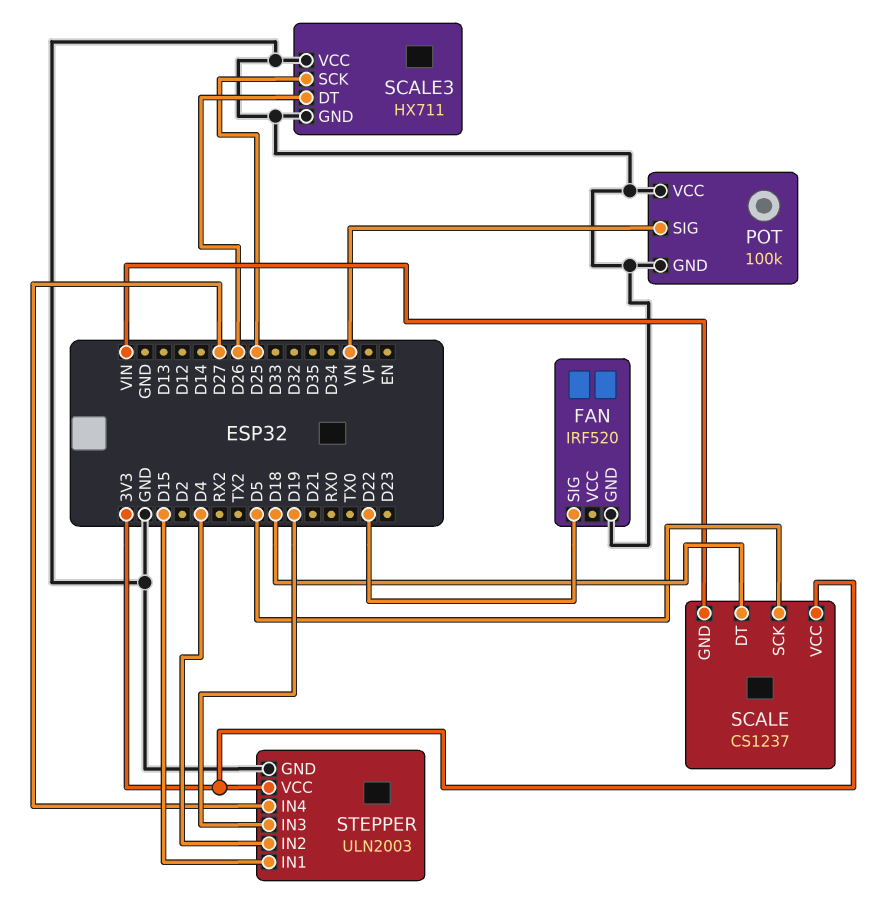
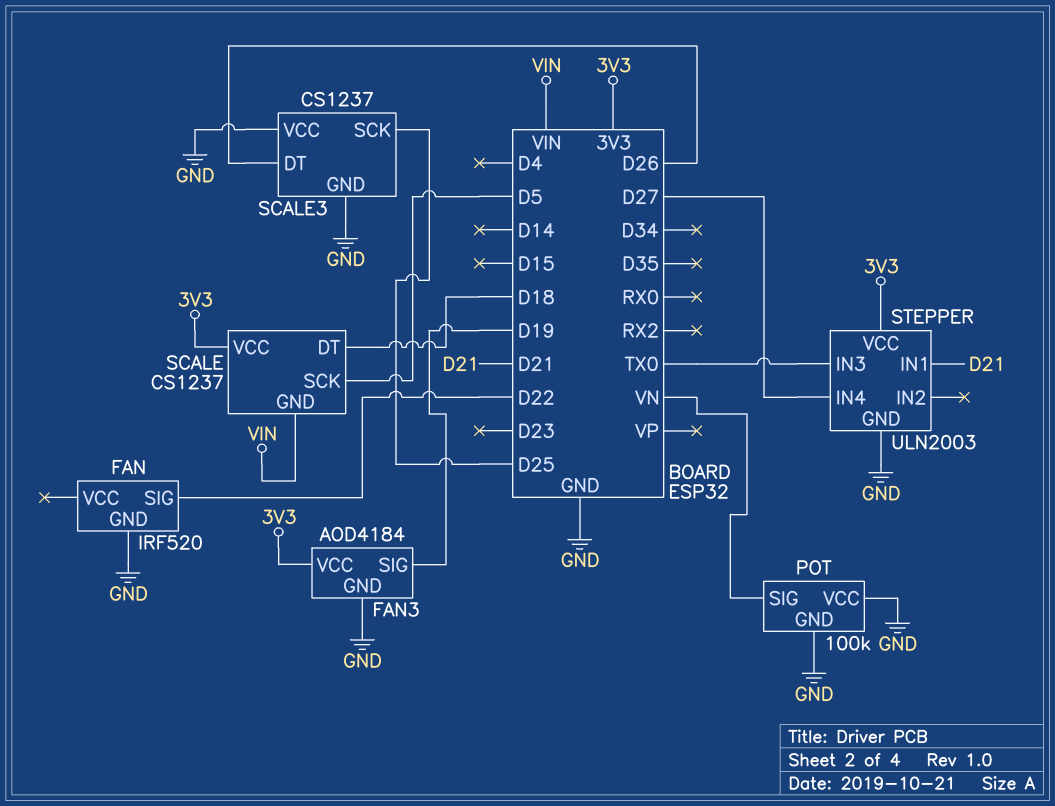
FAN3: none -> AOD4184
FAN3 pin GND: none -> GND
FAN3 pin SIG: none -> D19
FAN3 pin VCC: none -> 3V3
SCALE3: HX711 -> CS1237
STEPPER pin IN1: D15 -> D21
STEPPER pin IN2: D4 -> none
STEPPER pin IN3: D19 -> TX0

